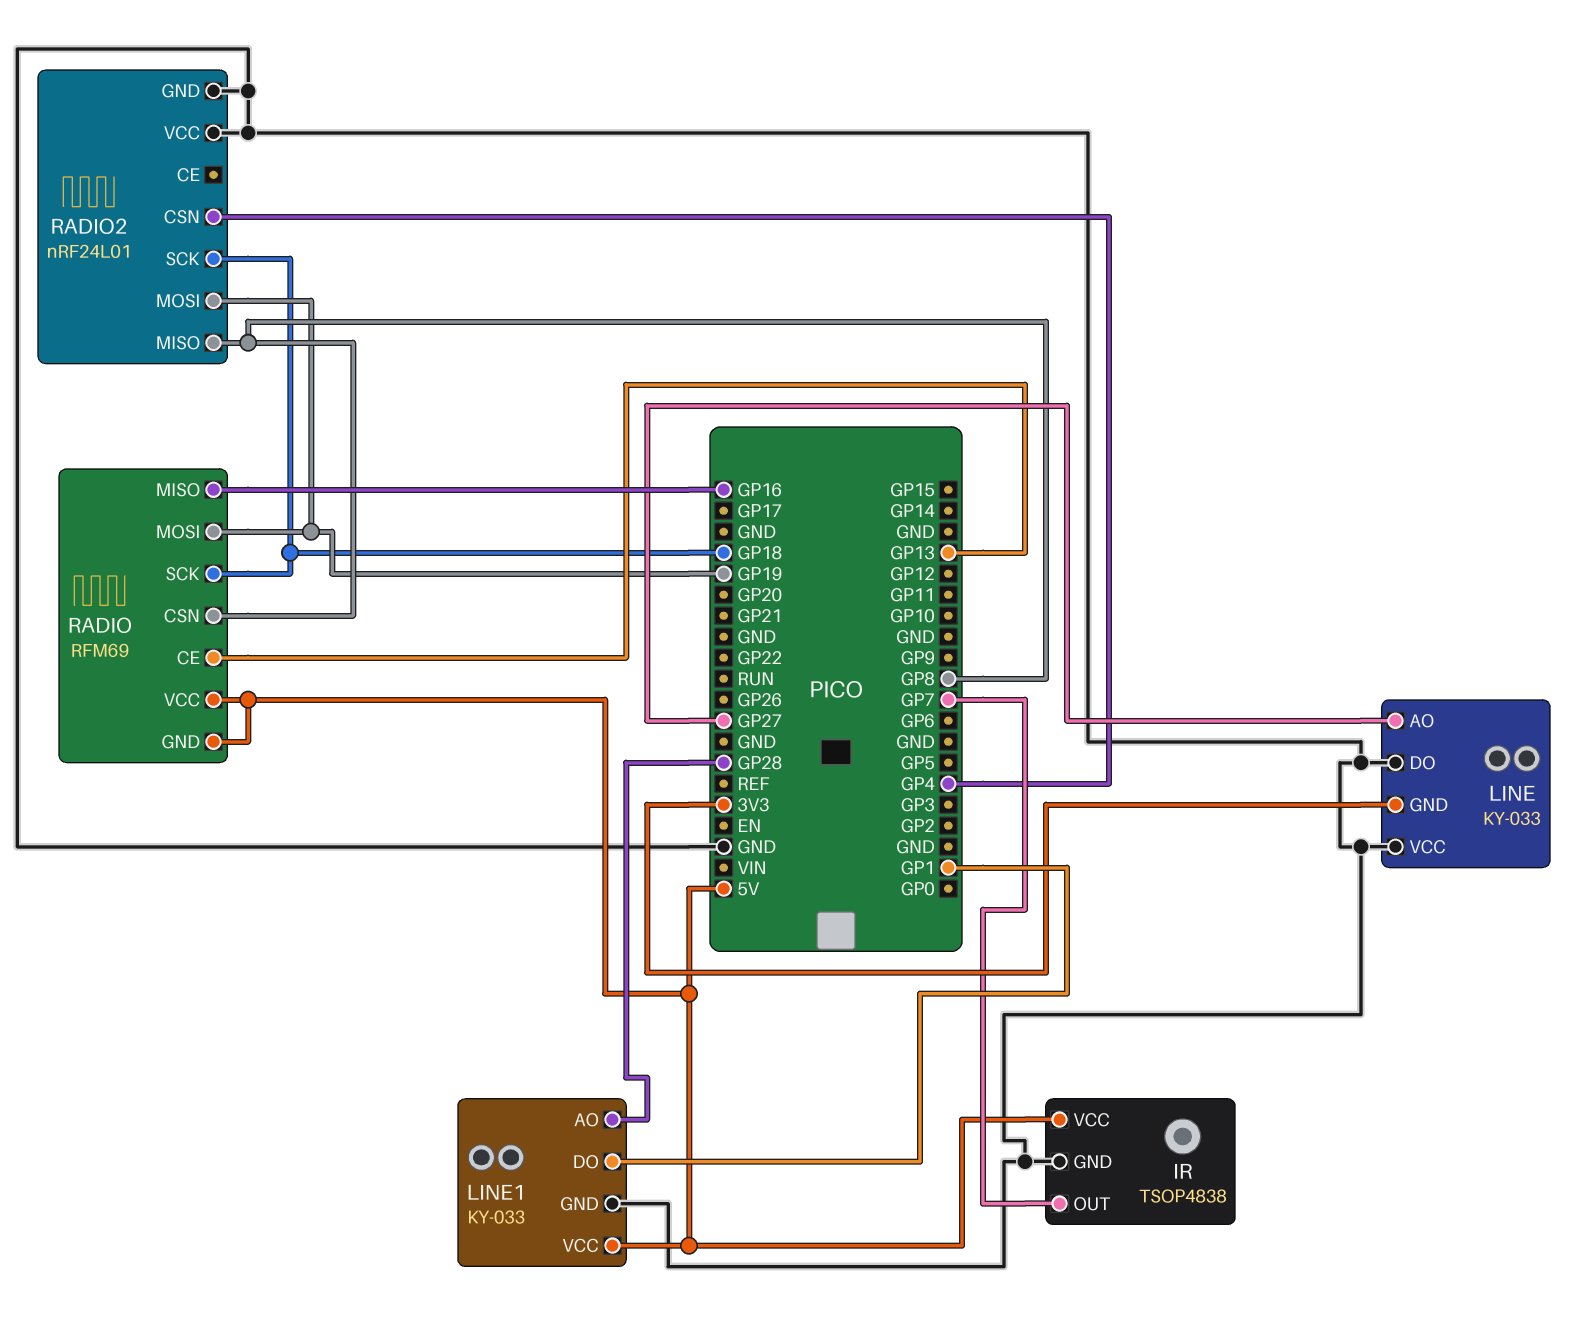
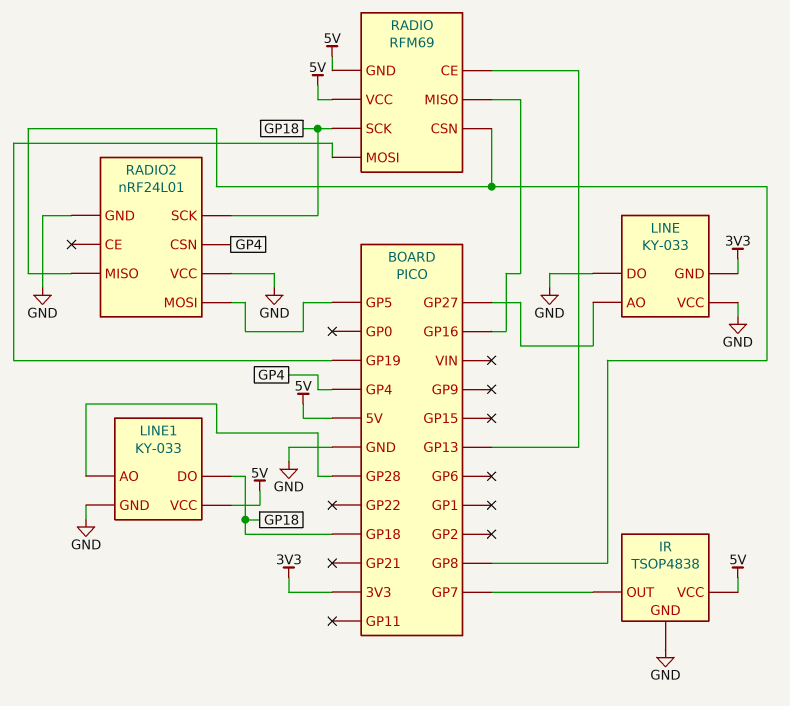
LINE1 pin DO: GP1 -> GP18
RADIO2 pin MOSI: GP19 -> GP5

